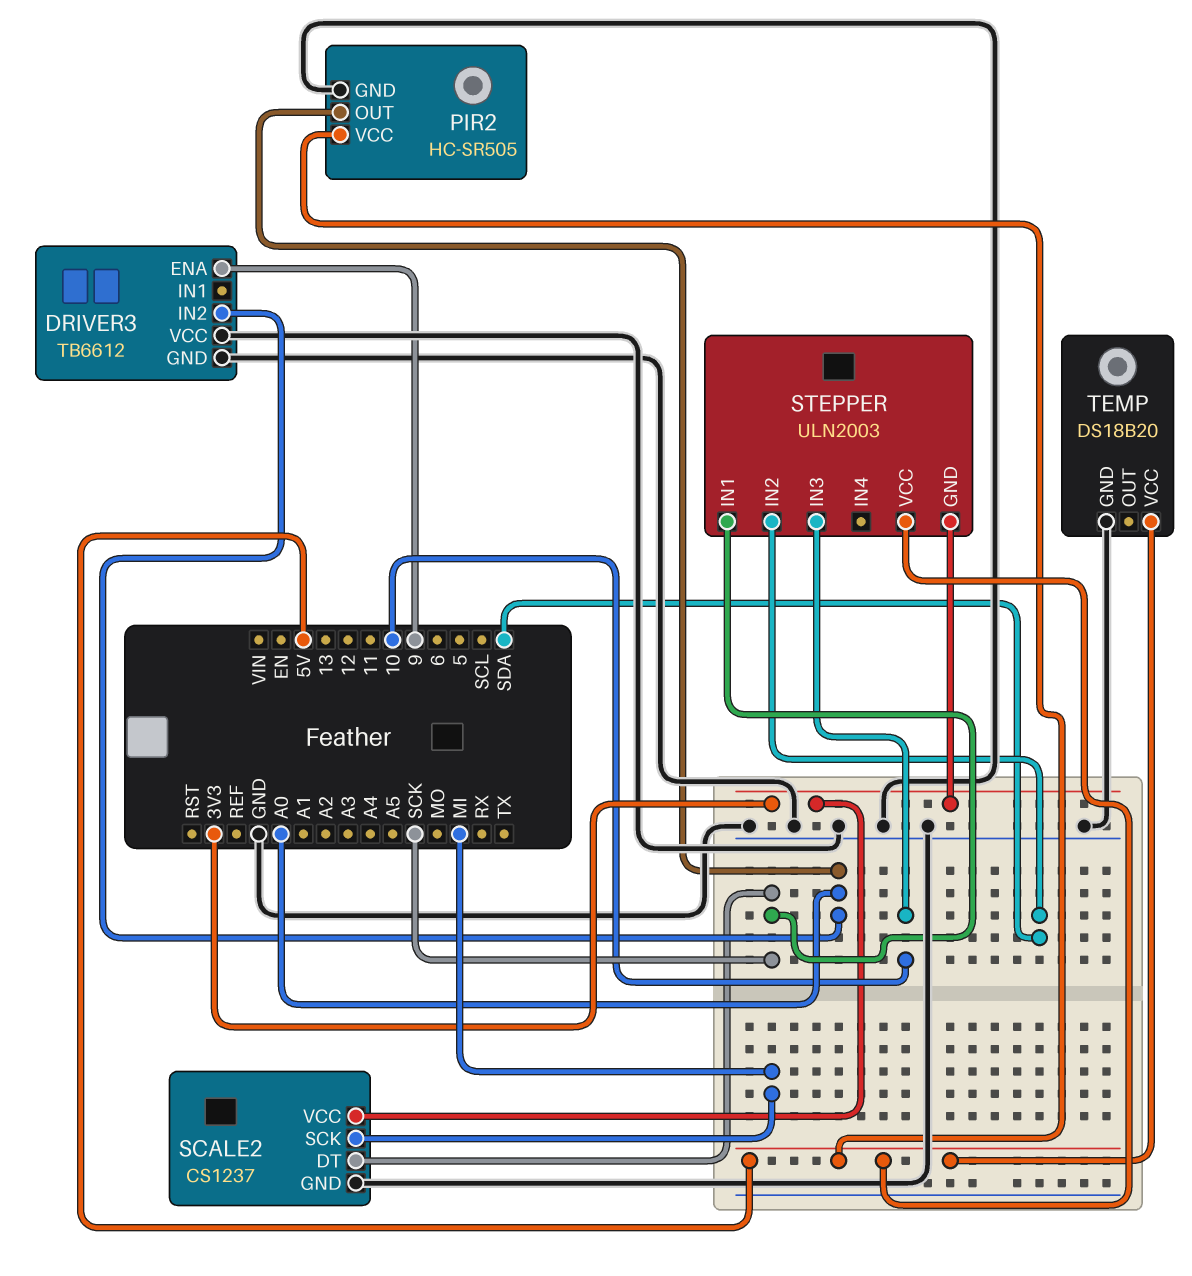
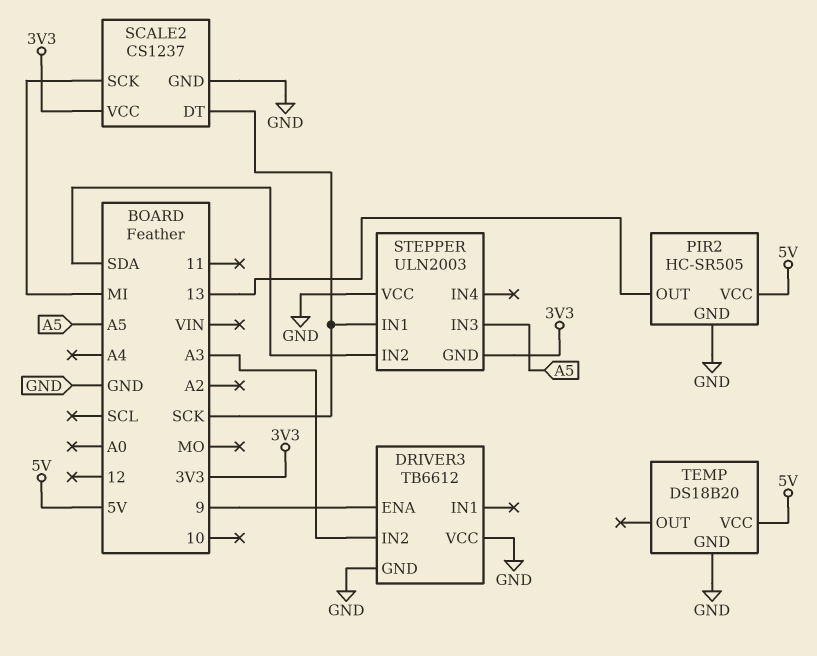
DRIVER3 pin IN2: A0 -> A3
PIR2 pin OUT: A0 -> 13
STEPPER pin IN3: 10 -> A5
STEPPER pin VCC: 5V -> GND

